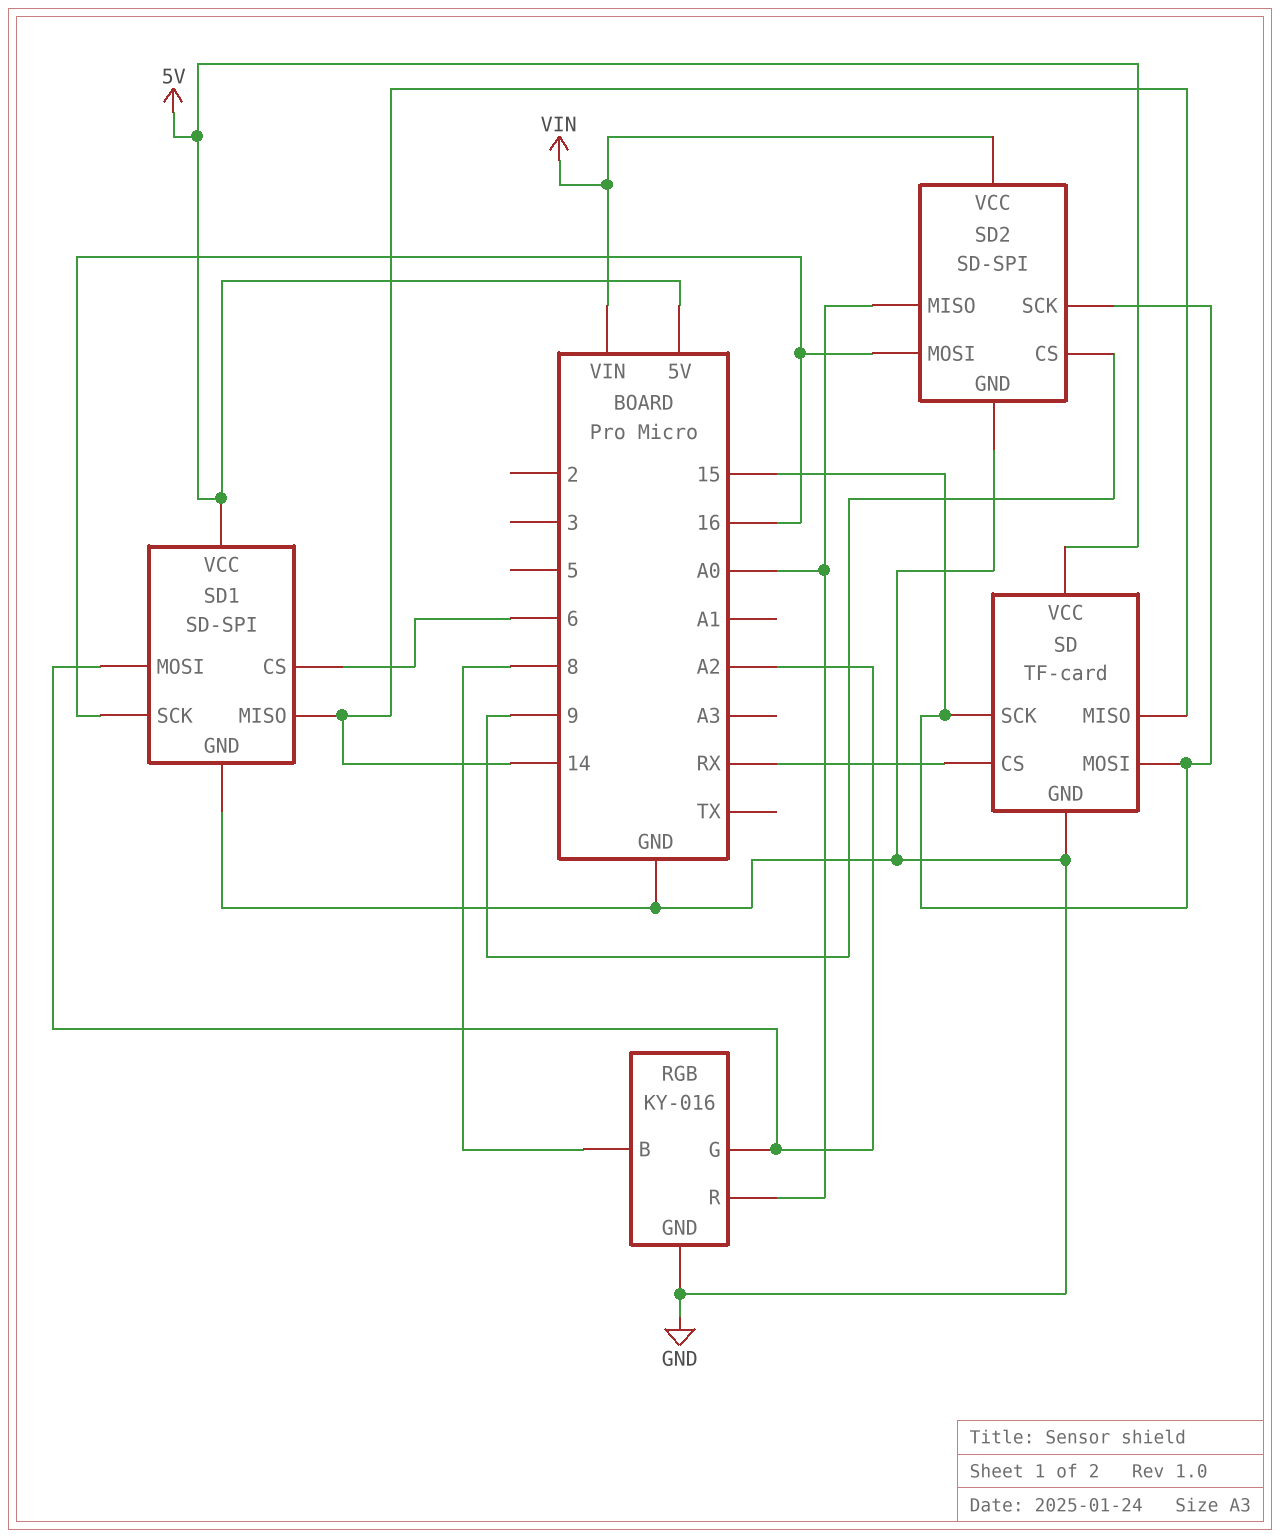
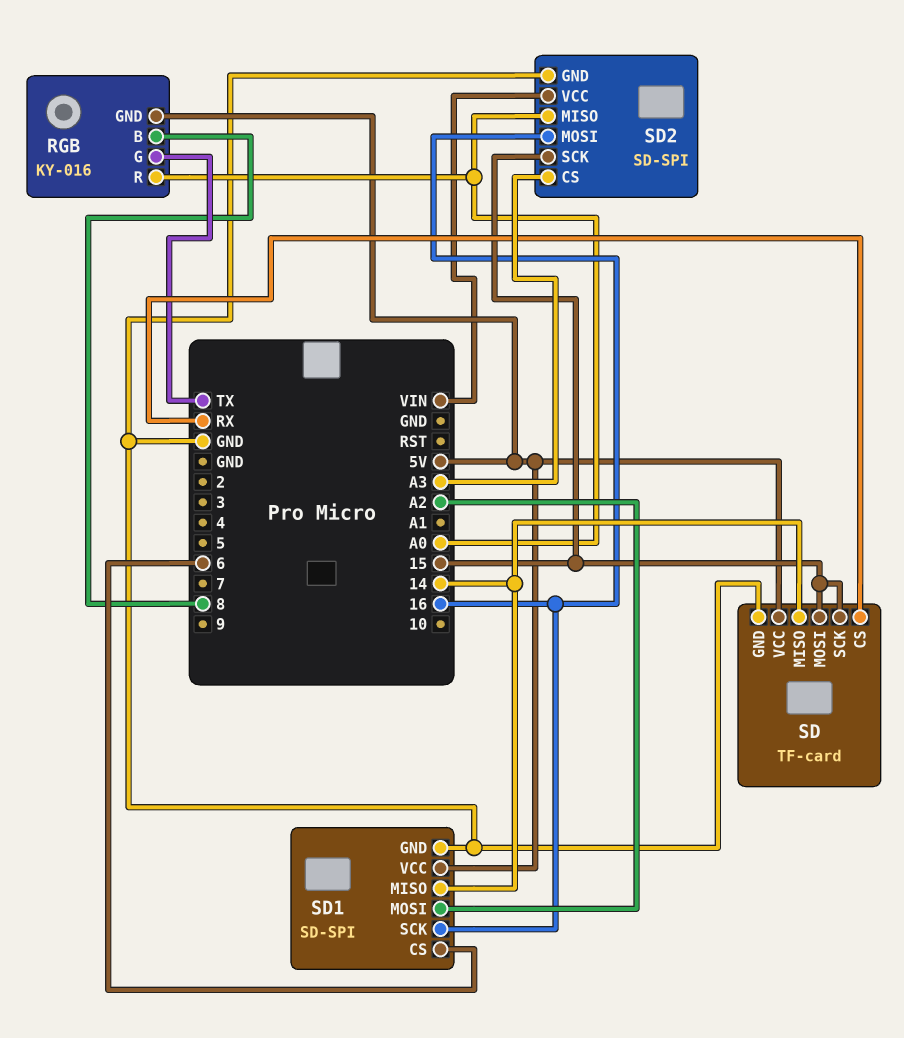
RGB pin G: A2 -> TX
RGB pin GND: GND -> 5V
SD2 pin CS: 9 -> A3

